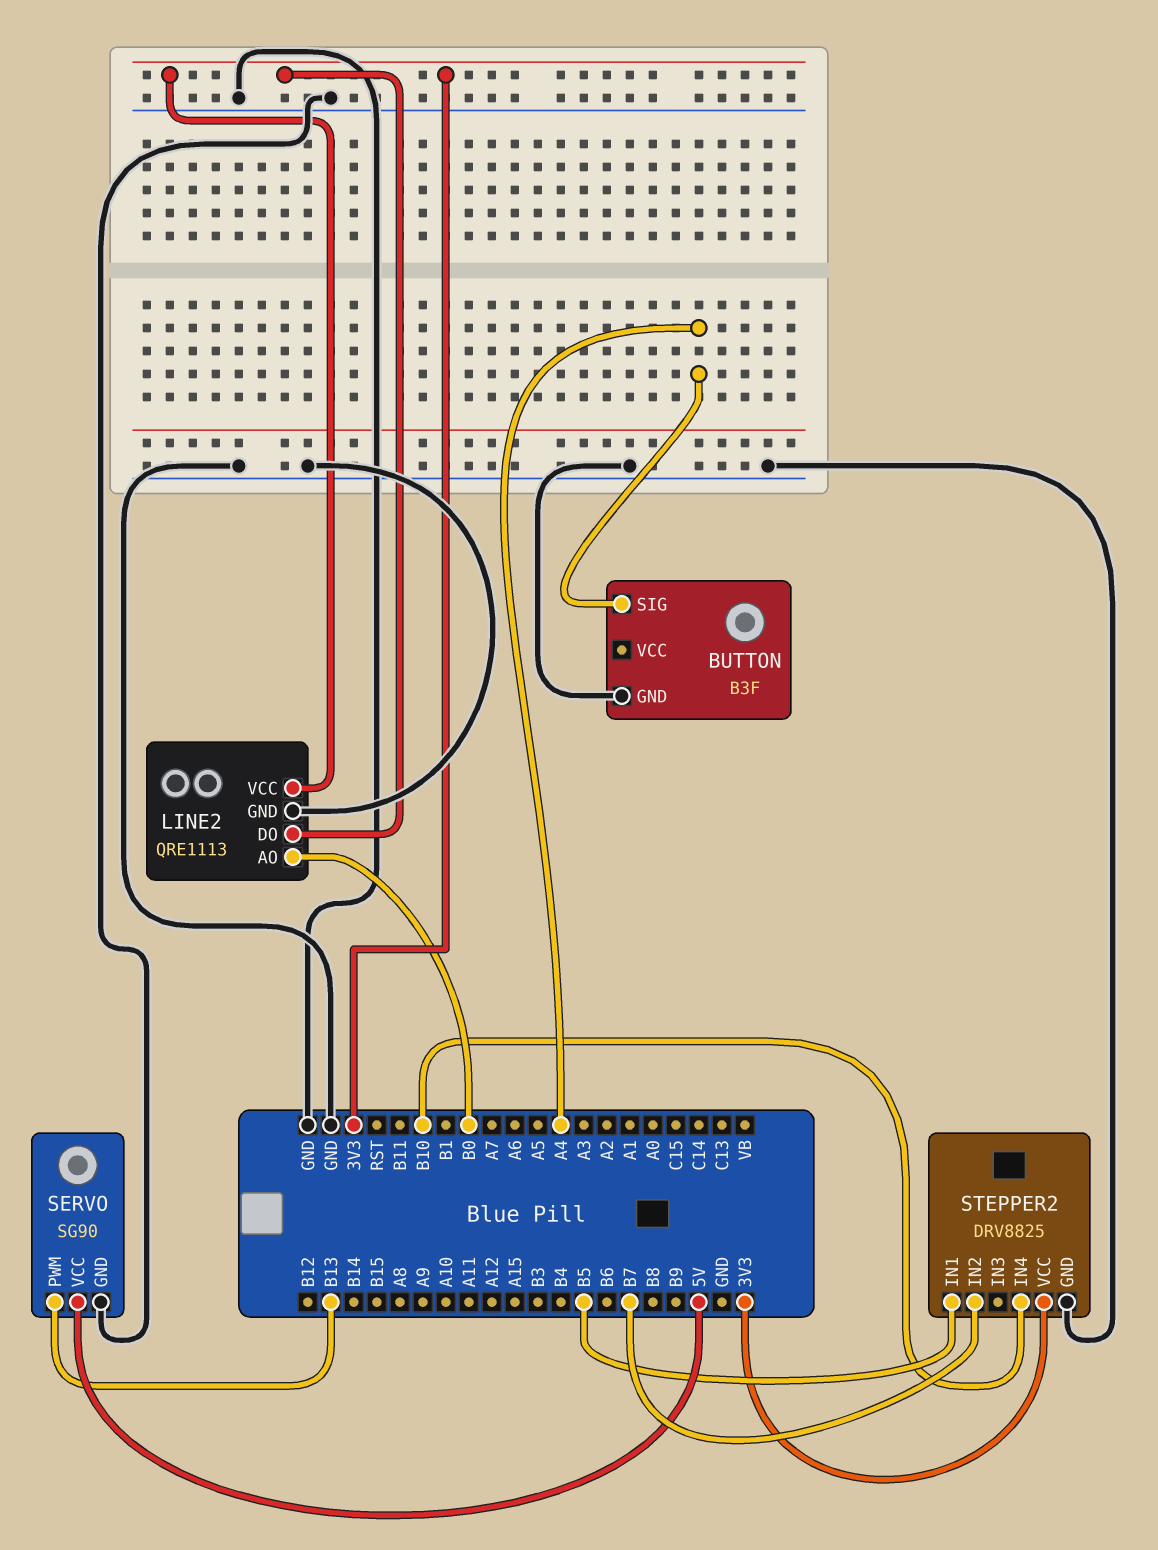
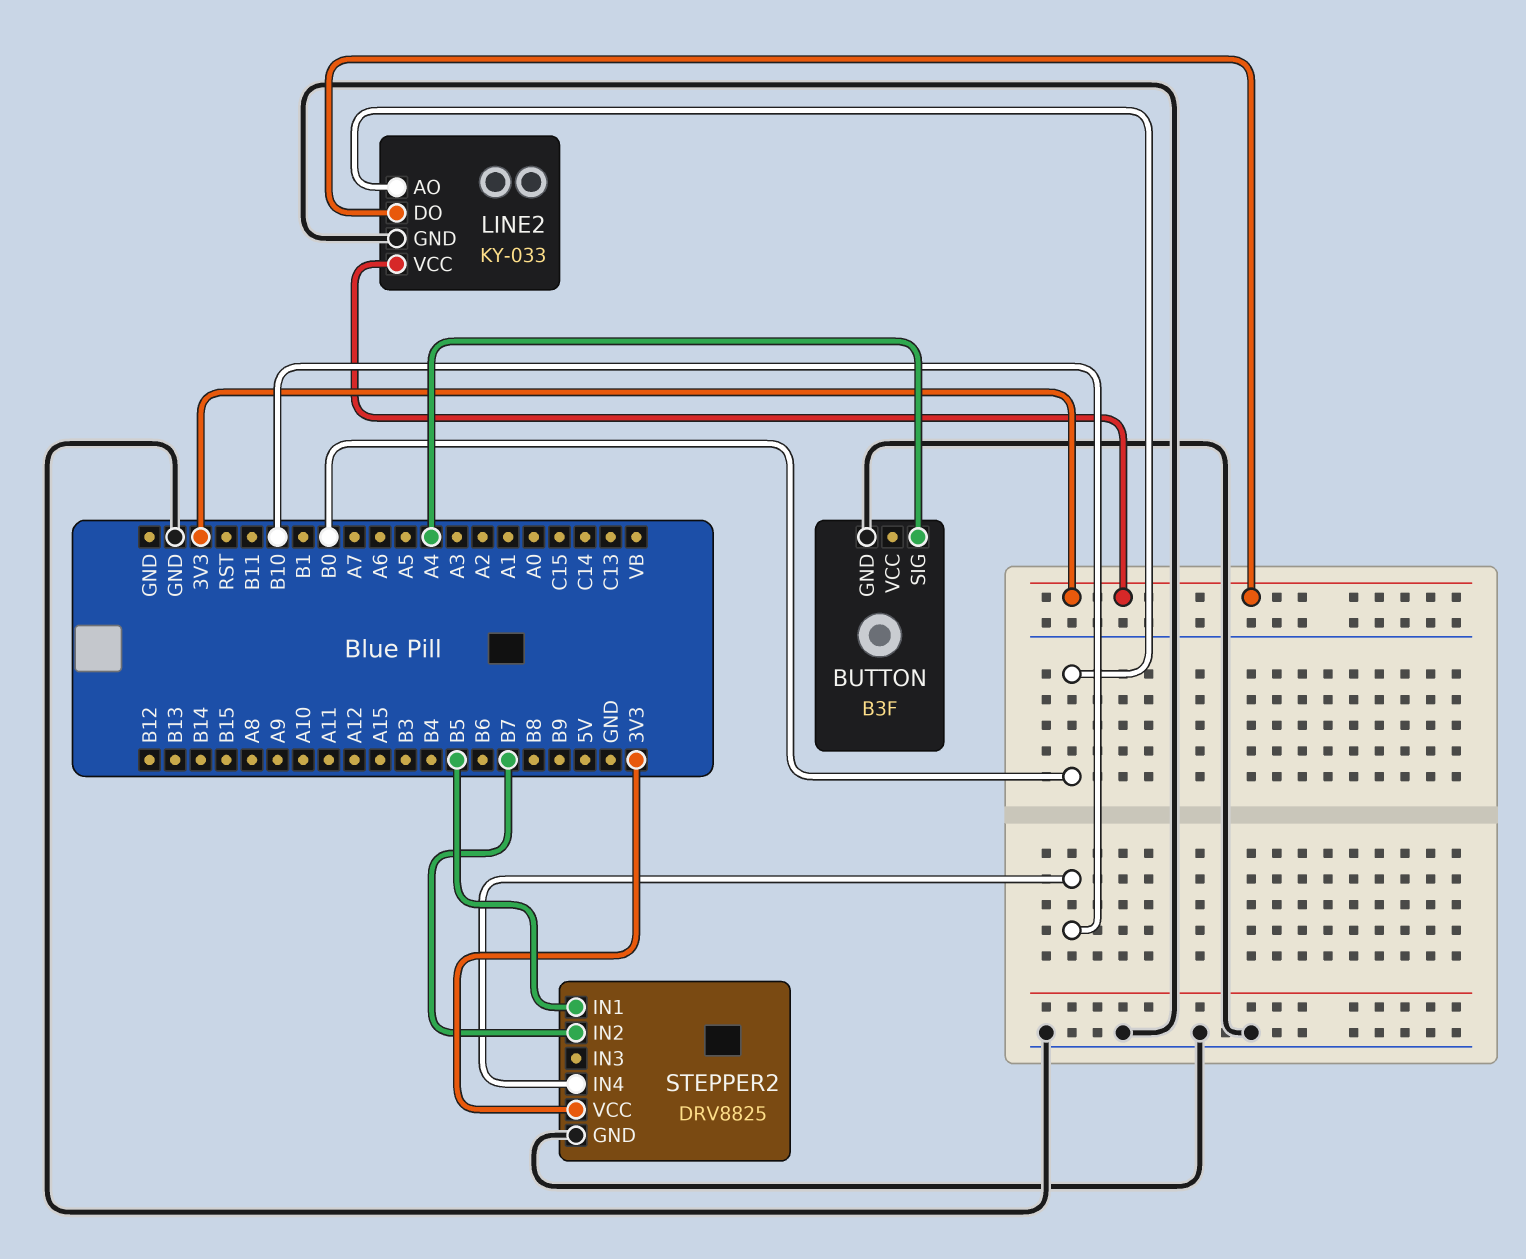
LINE2: QRE1113 -> KY-033
SERVO: SG90 -> none
SERVO pin GND: GND -> none
SERVO pin PWM: B13 -> none
SERVO pin VCC: 5V -> none

